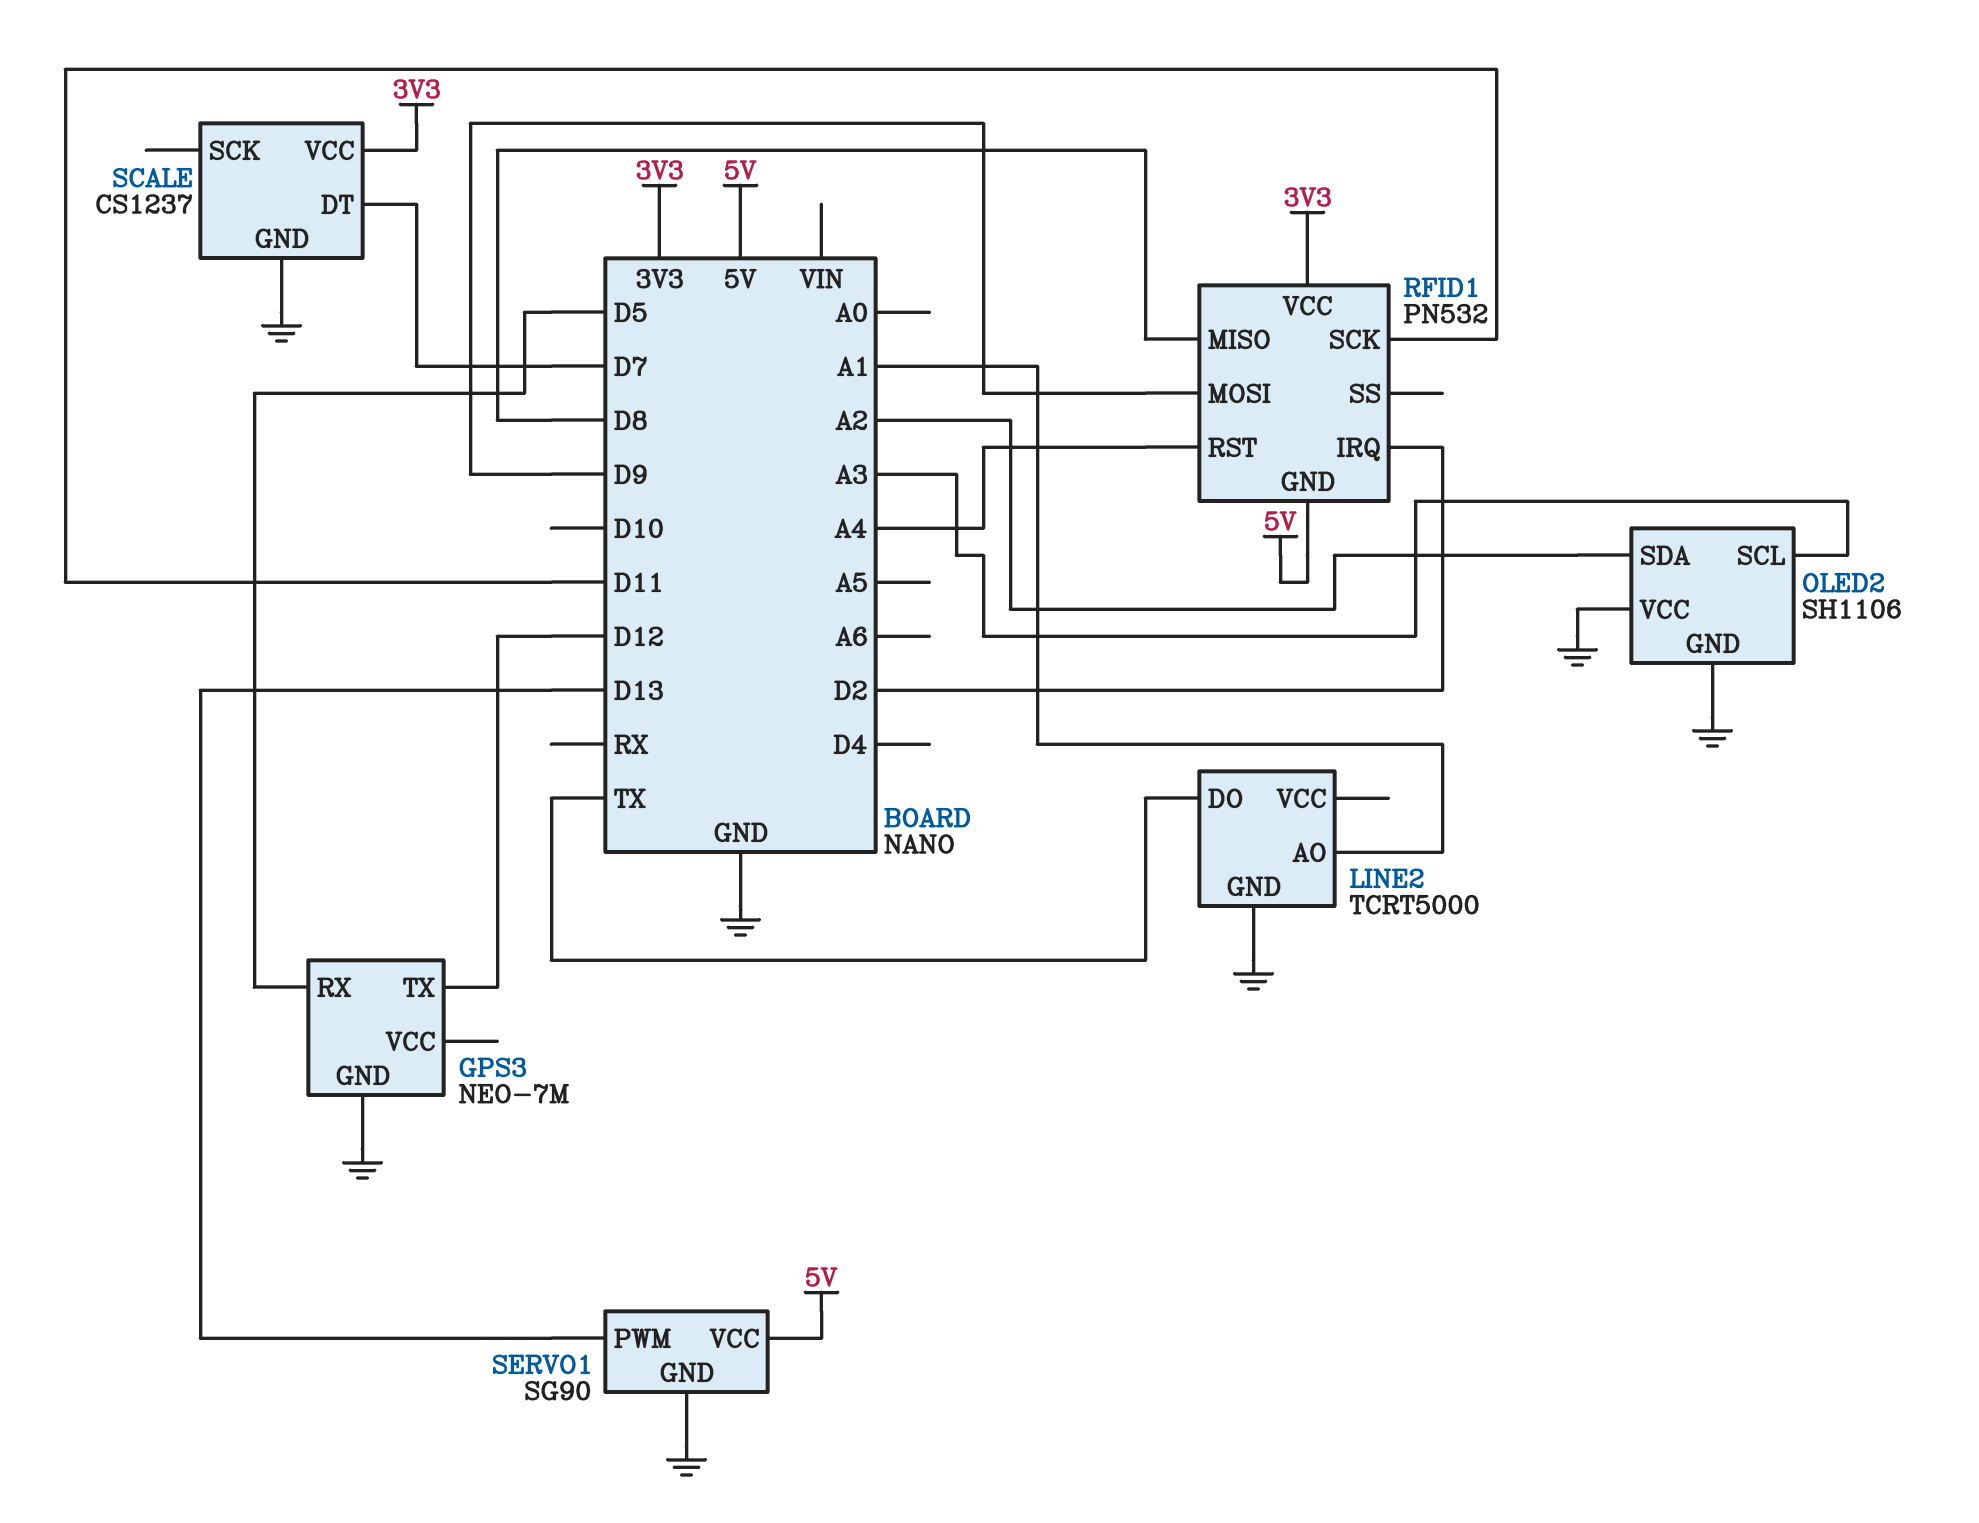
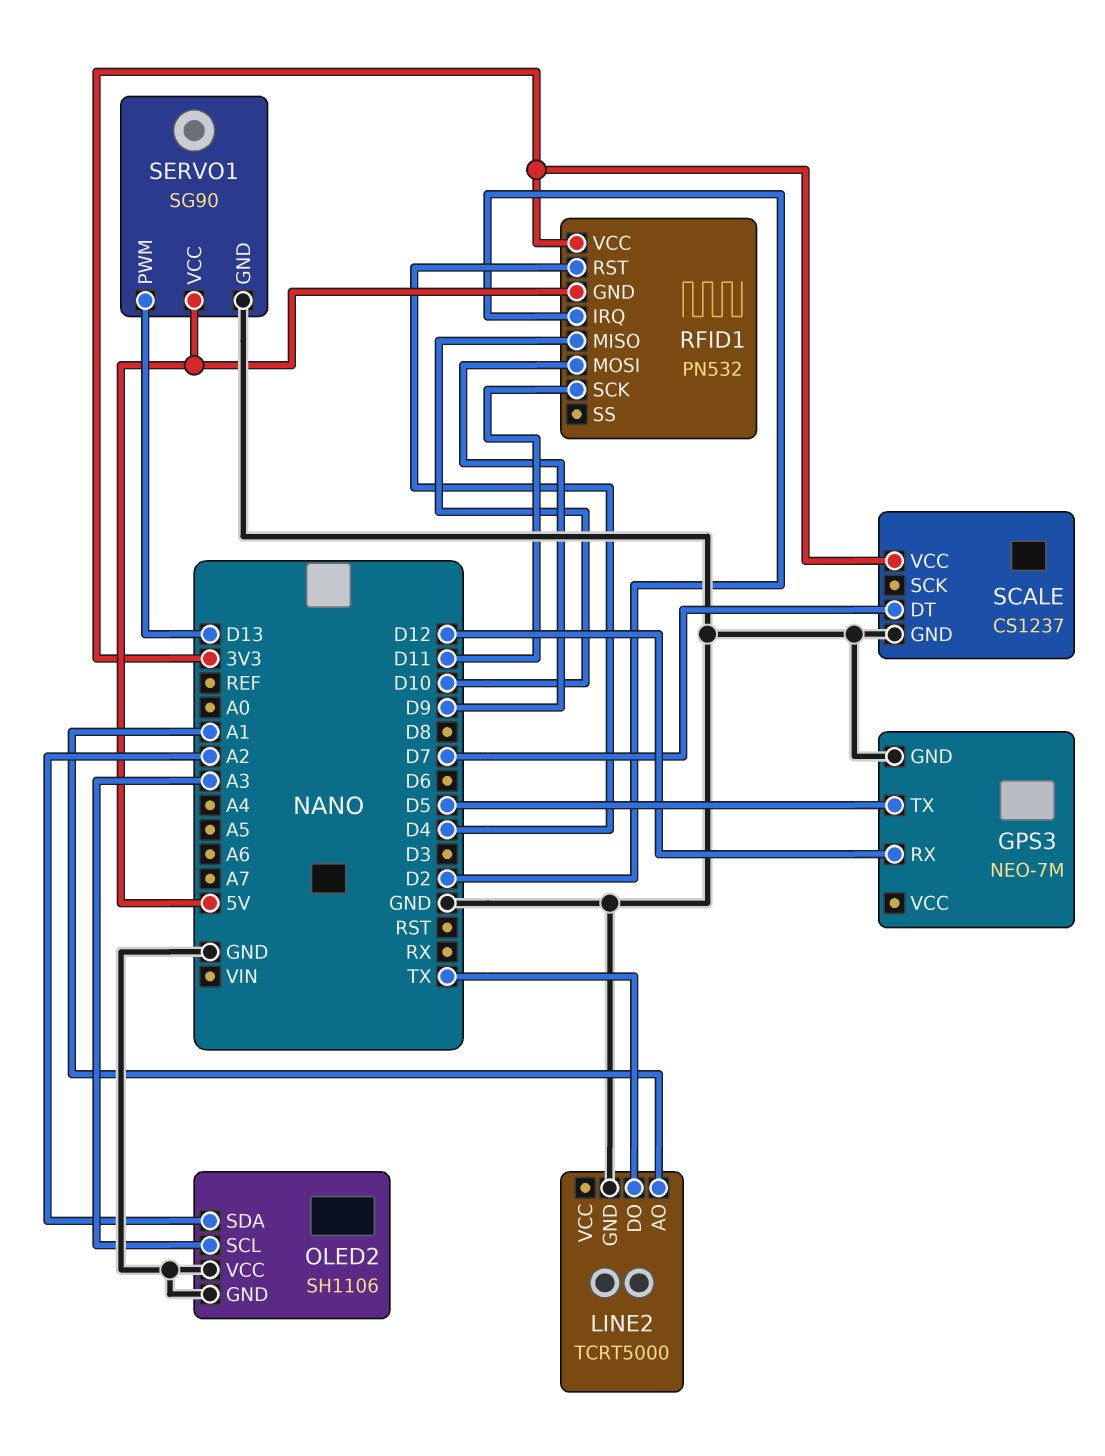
GPS3 pin RX: D5 -> D12
GPS3 pin TX: D12 -> D5
RFID1 pin MISO: D8 -> D10
RFID1 pin RST: A4 -> D4

